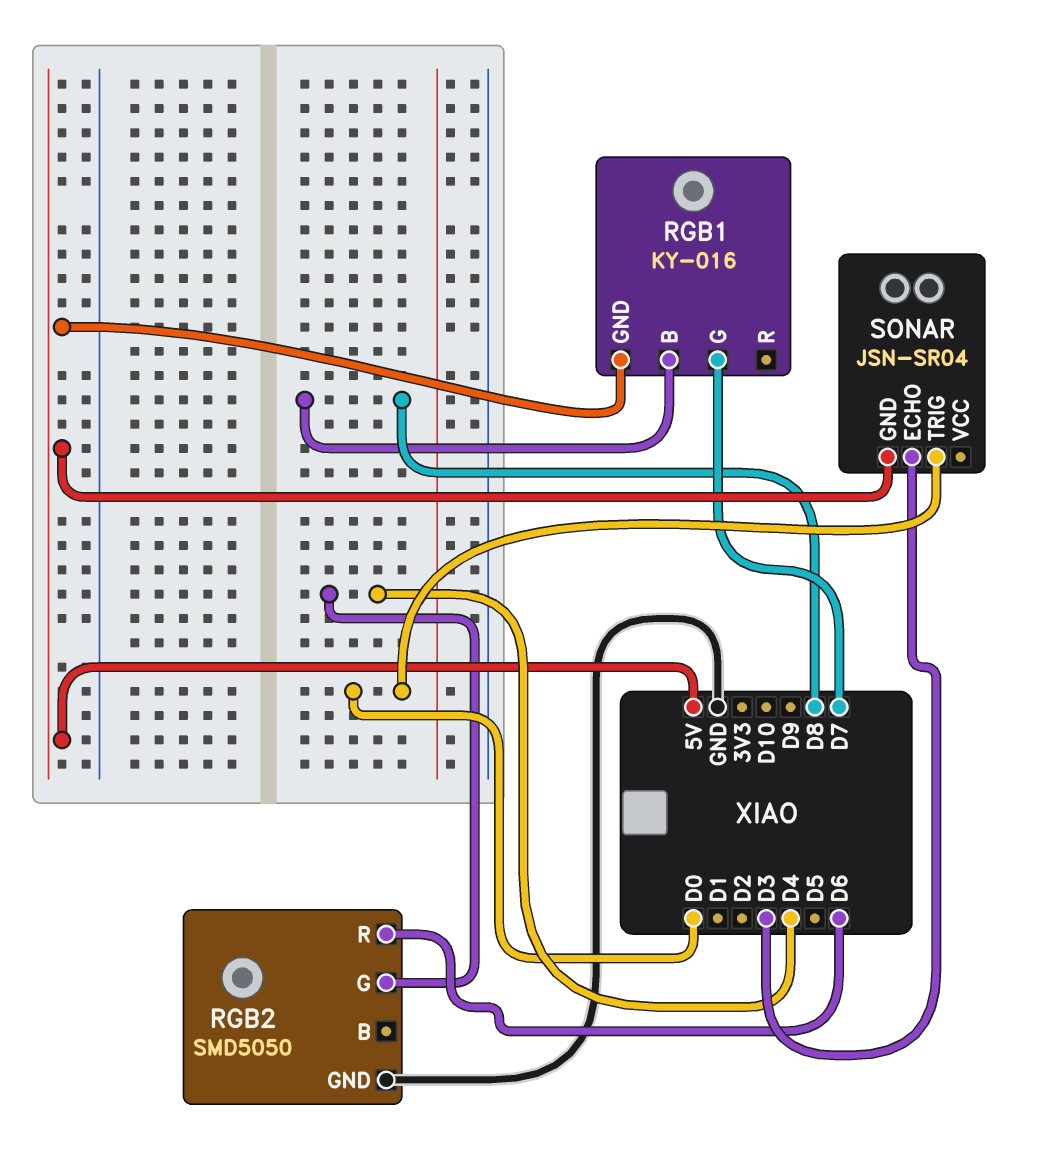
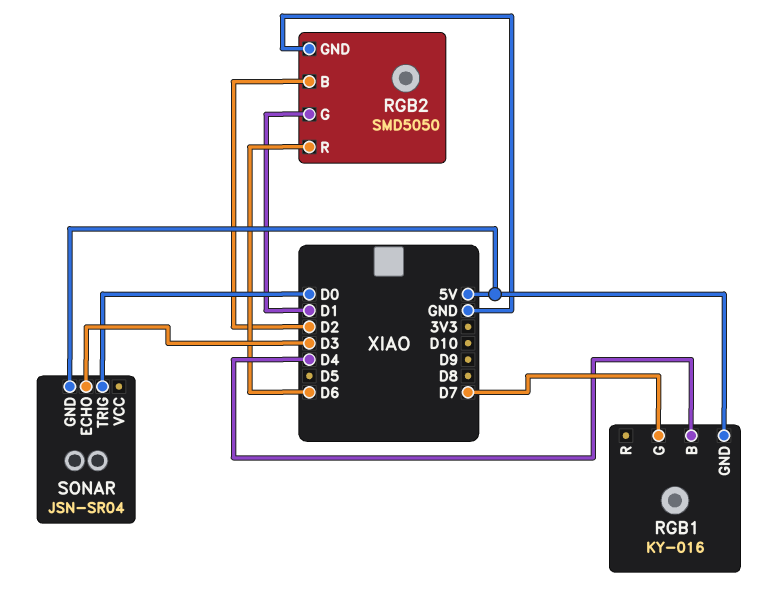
RGB1 pin B: D8 -> D4
RGB2 pin B: none -> D2
RGB2 pin G: D4 -> D1

